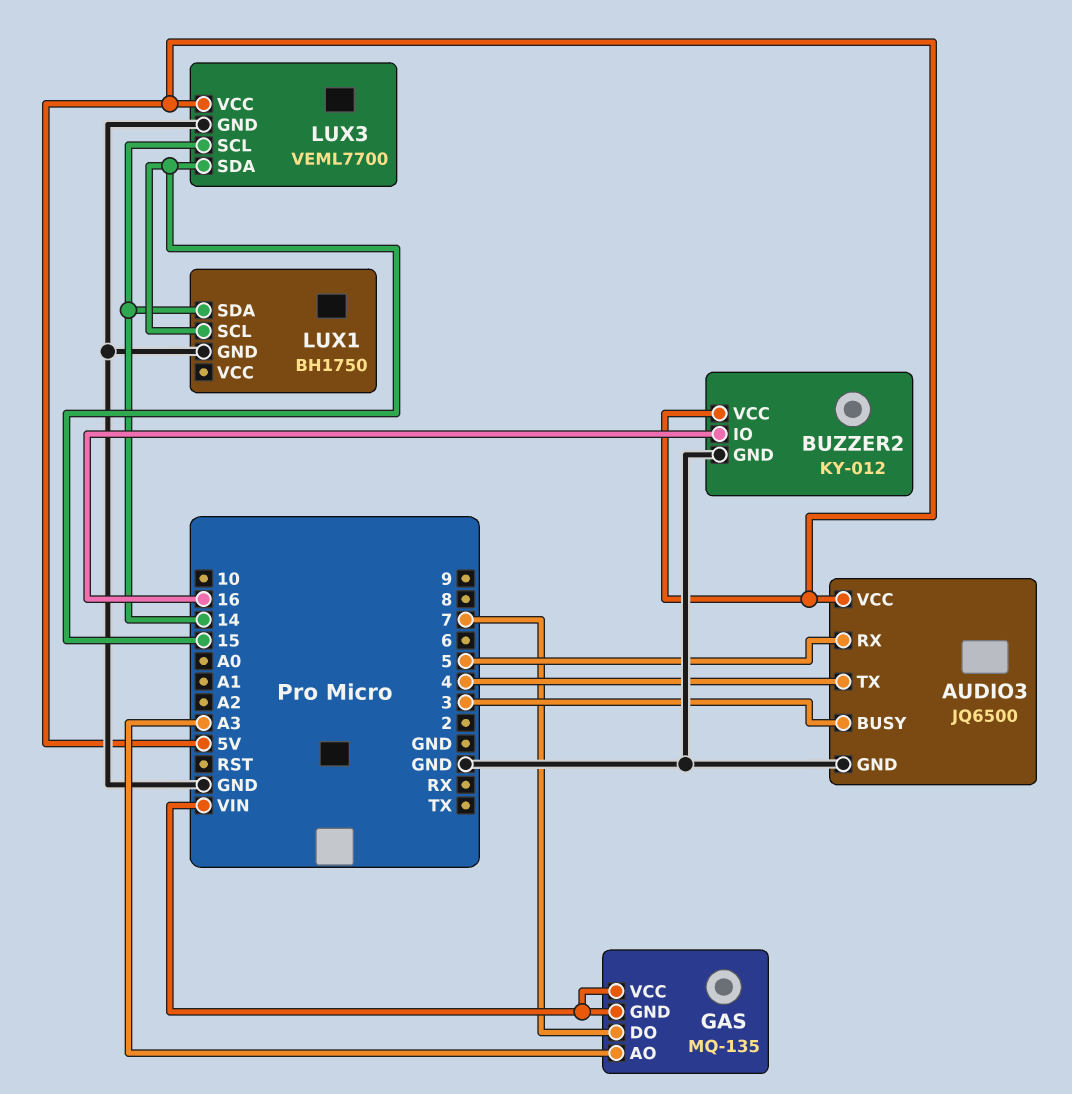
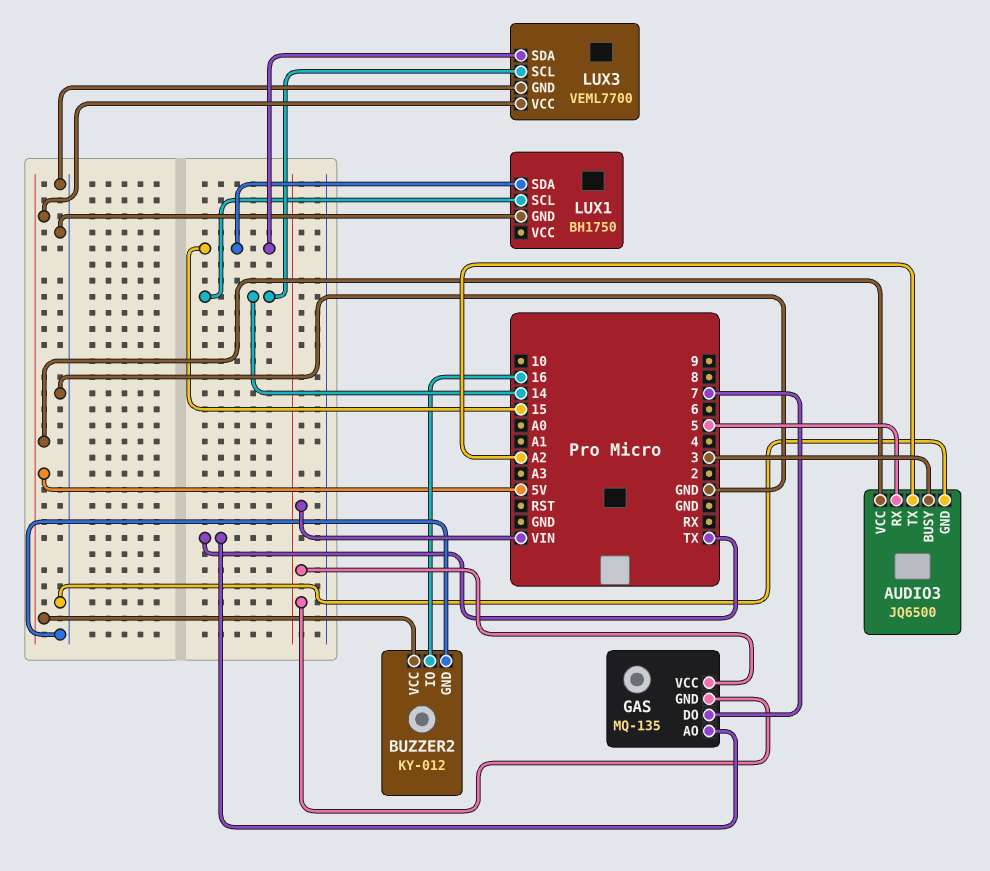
AUDIO3 pin TX: 4 -> A2
GAS pin AO: A3 -> TX
LUX1 pin SCL: 15 -> 14
LUX1 pin SDA: 14 -> 15

